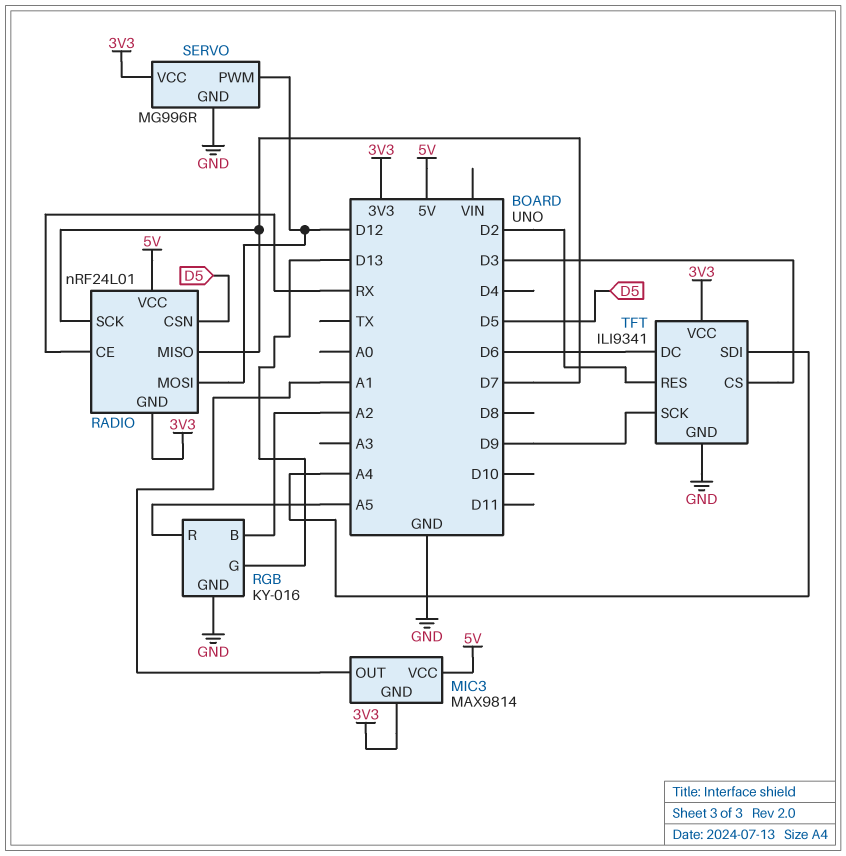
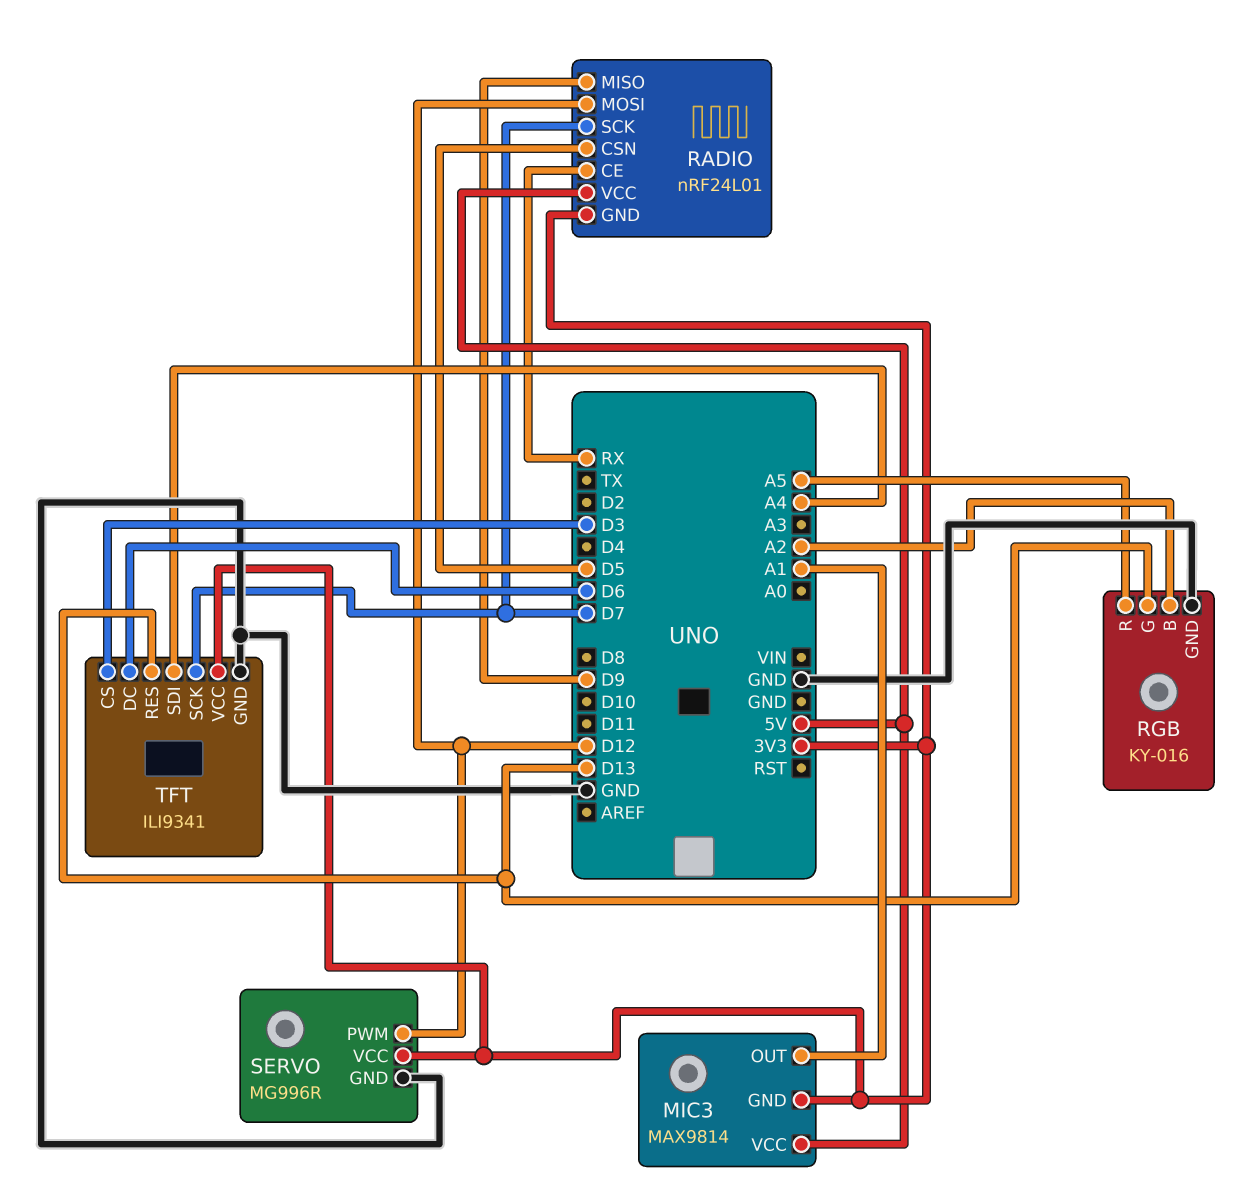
RADIO pin MISO: D7 -> D9
TFT pin RES: D2 -> D13
TFT pin SCK: D9 -> D7

